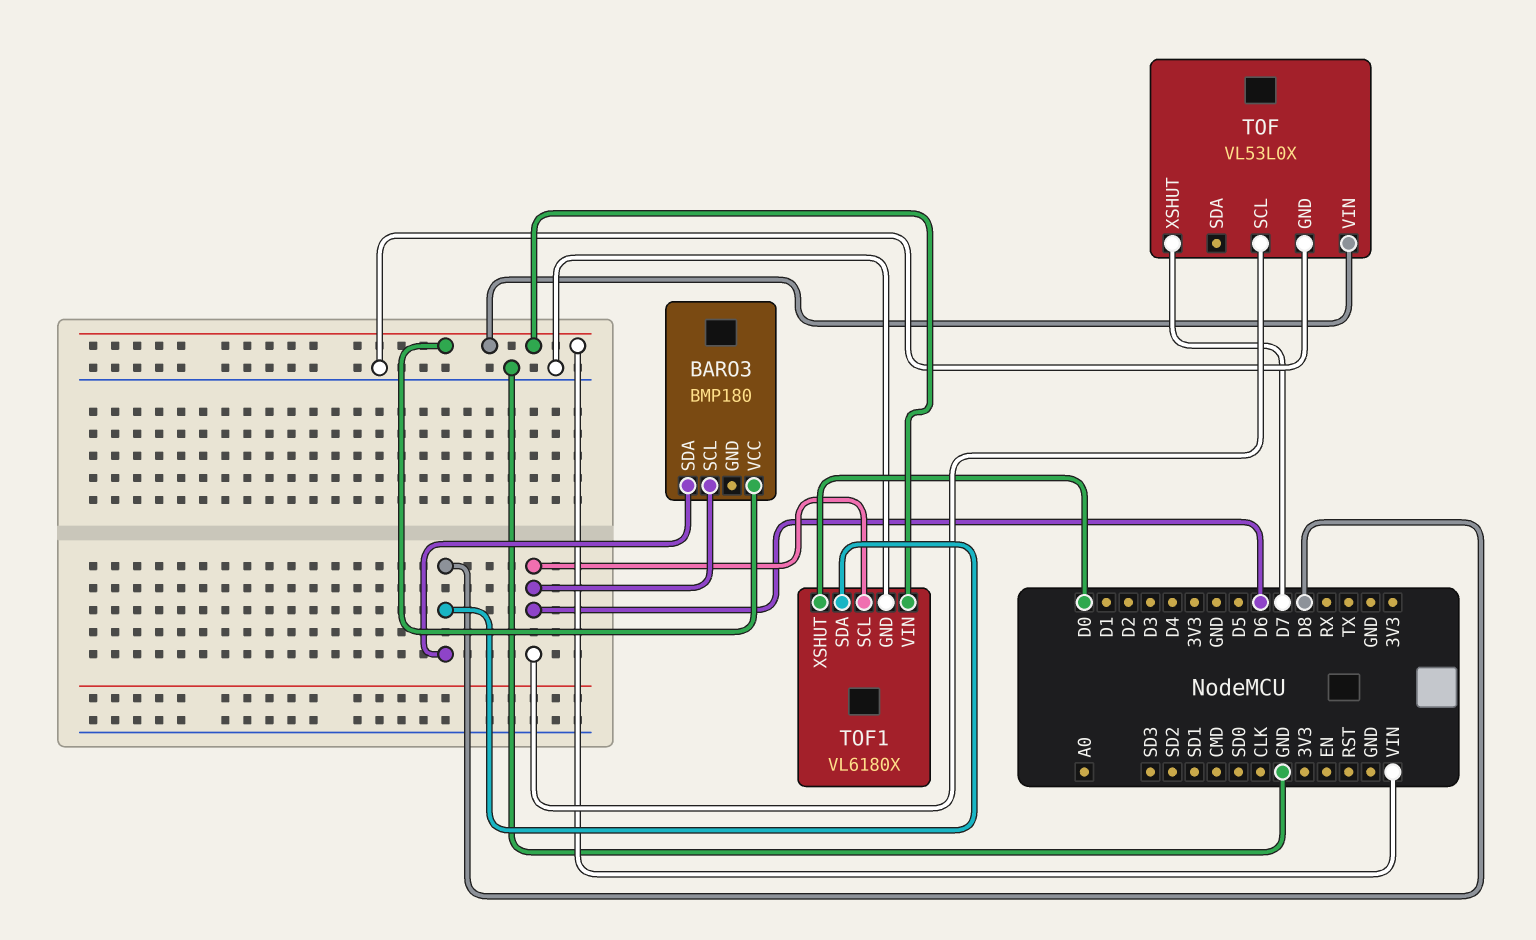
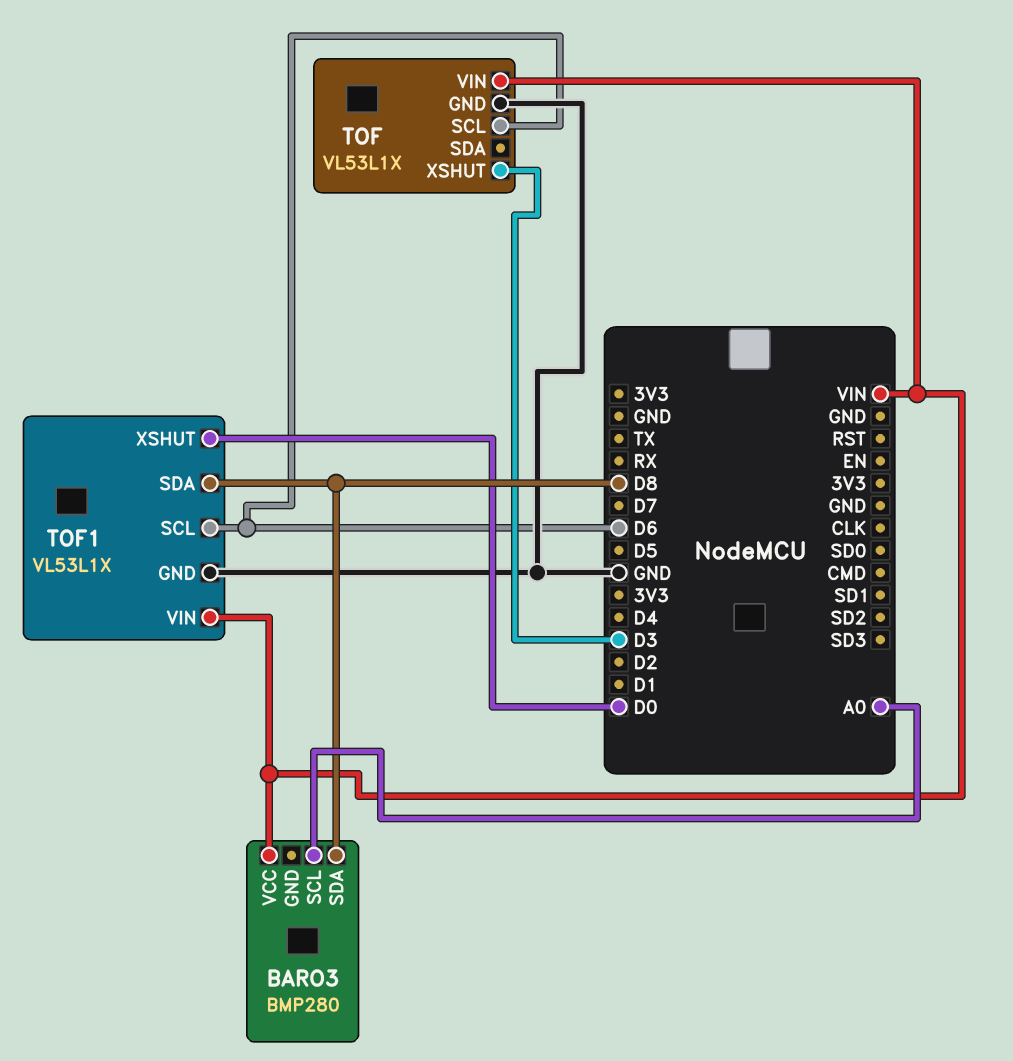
BARO3: BMP180 -> BMP280
BARO3 pin SCL: D6 -> A0
TOF: VL53L0X -> VL53L1X
TOF pin XSHUT: D7 -> D3
TOF1: VL6180X -> VL53L1X

